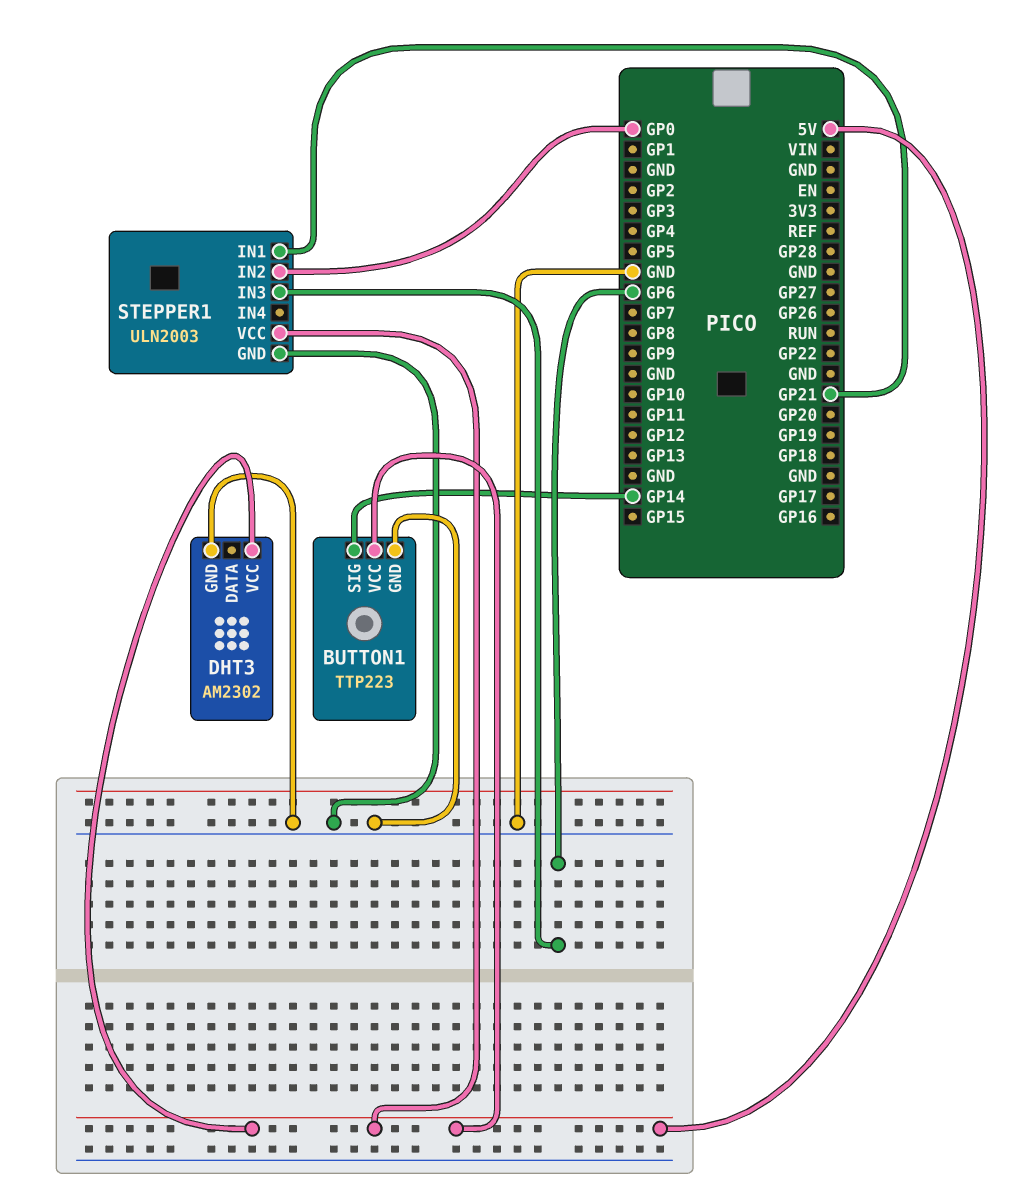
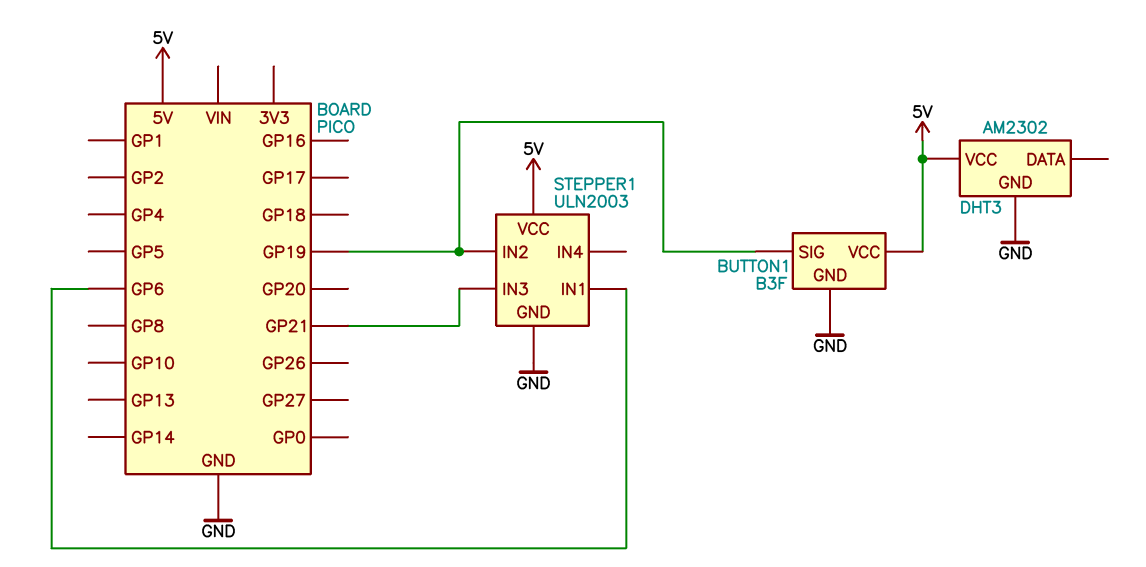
BUTTON1: TTP223 -> B3F
BUTTON1 pin SIG: GP14 -> GP19
STEPPER1 pin IN1: GP21 -> GP6
STEPPER1 pin IN2: GP0 -> GP19
STEPPER1 pin IN3: GP6 -> GP21

